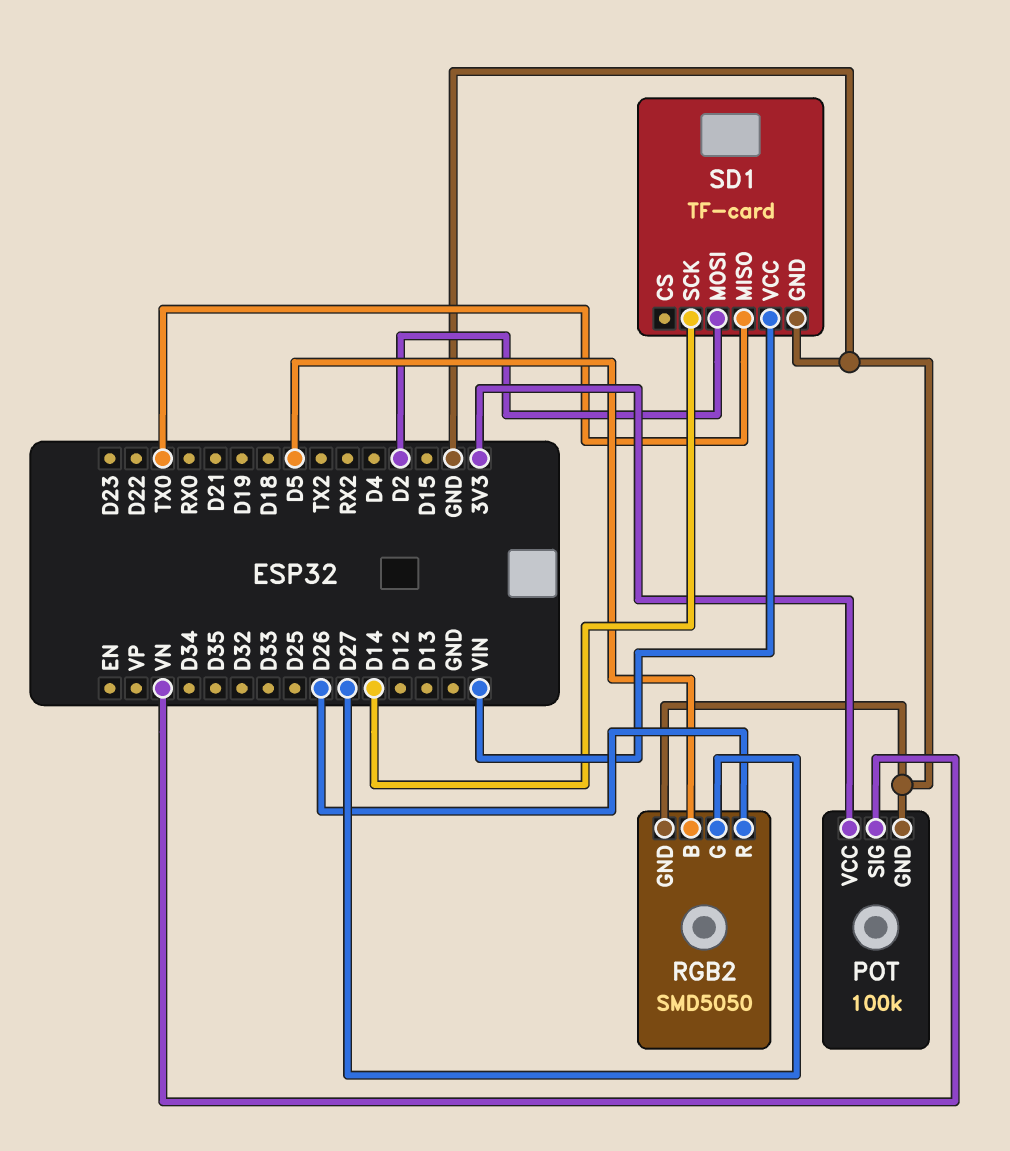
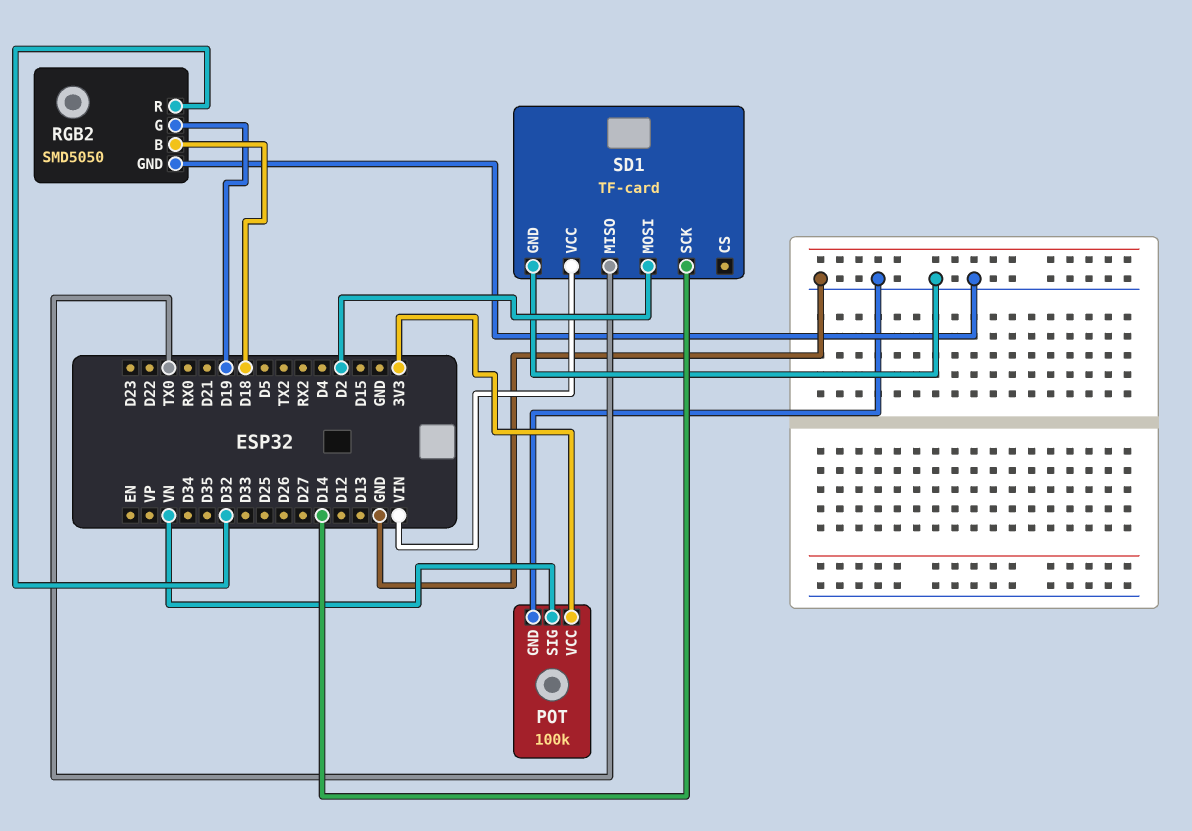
RGB2 pin B: D5 -> D18
RGB2 pin G: D27 -> D19
RGB2 pin R: D26 -> D32

